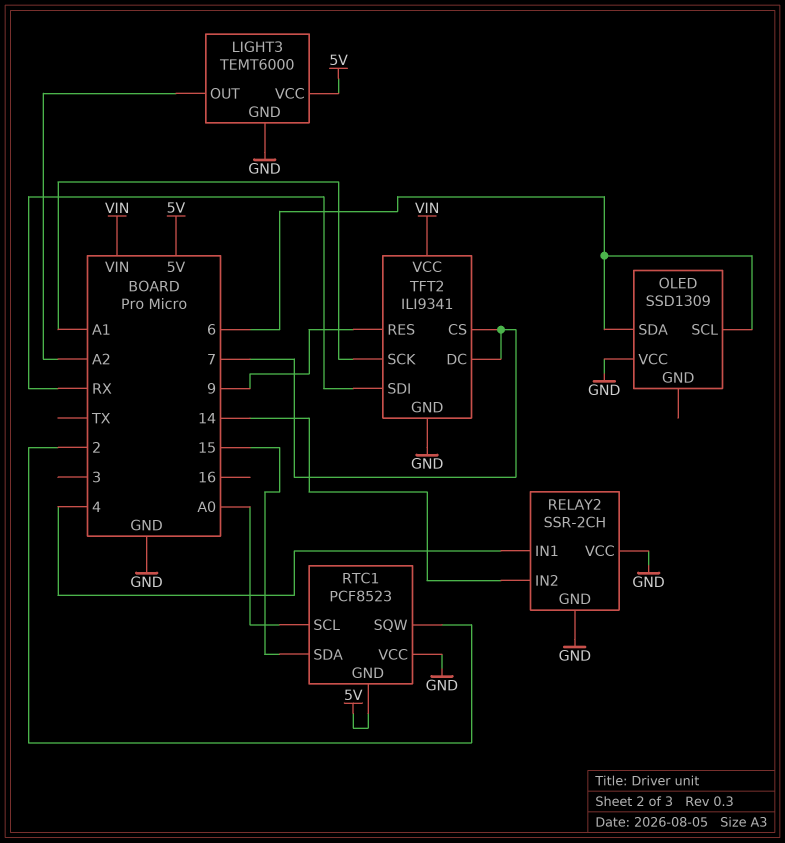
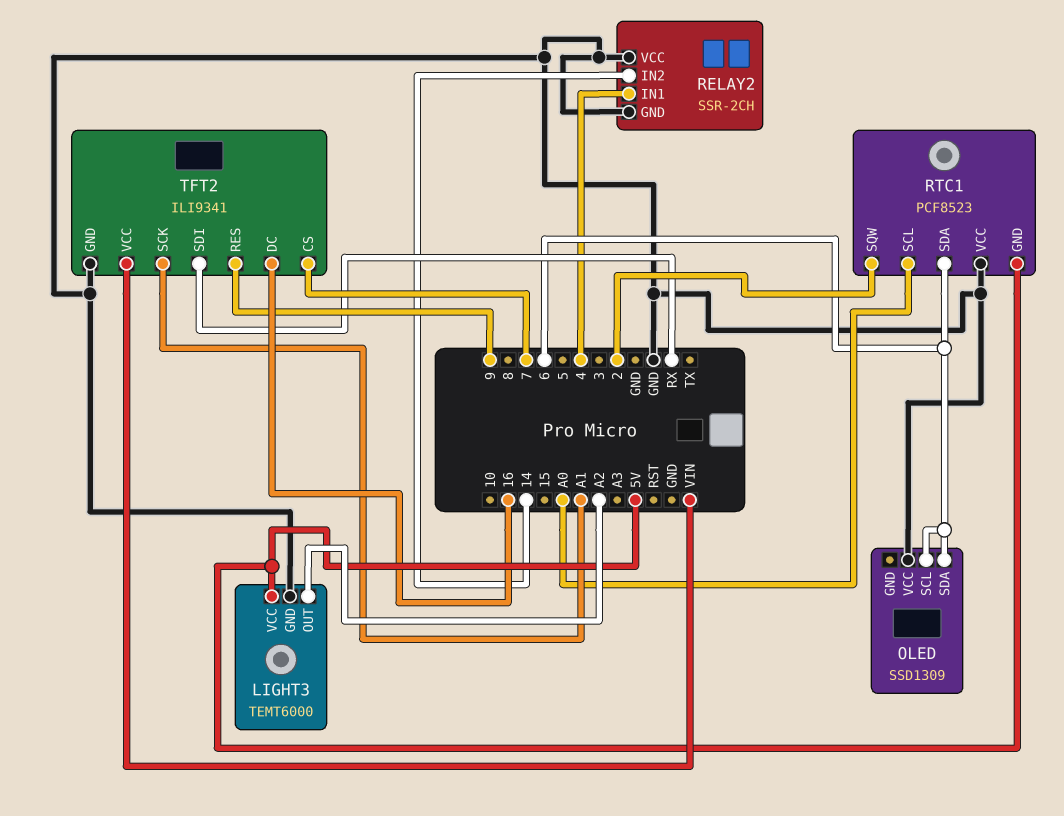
RTC1 pin SDA: 15 -> 6
TFT2 pin DC: 7 -> 16

